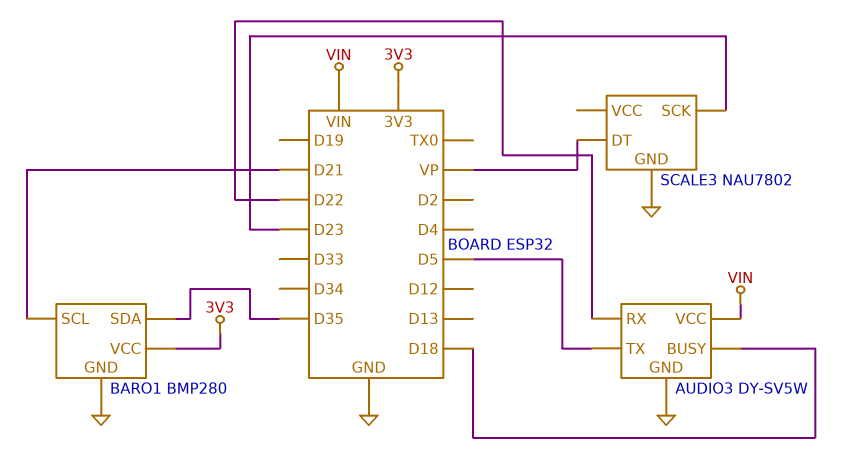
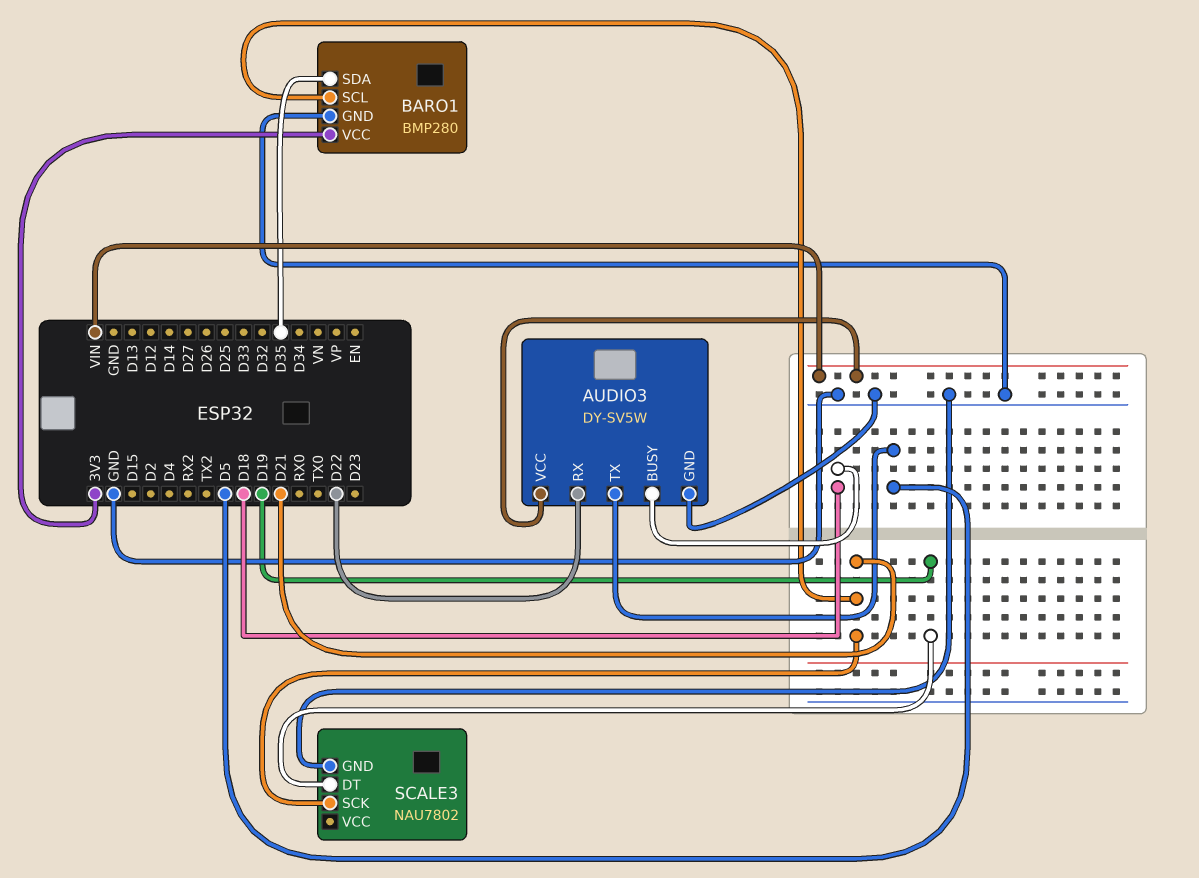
SCALE3 pin DT: VP -> D19
SCALE3 pin SCK: D23 -> D21

